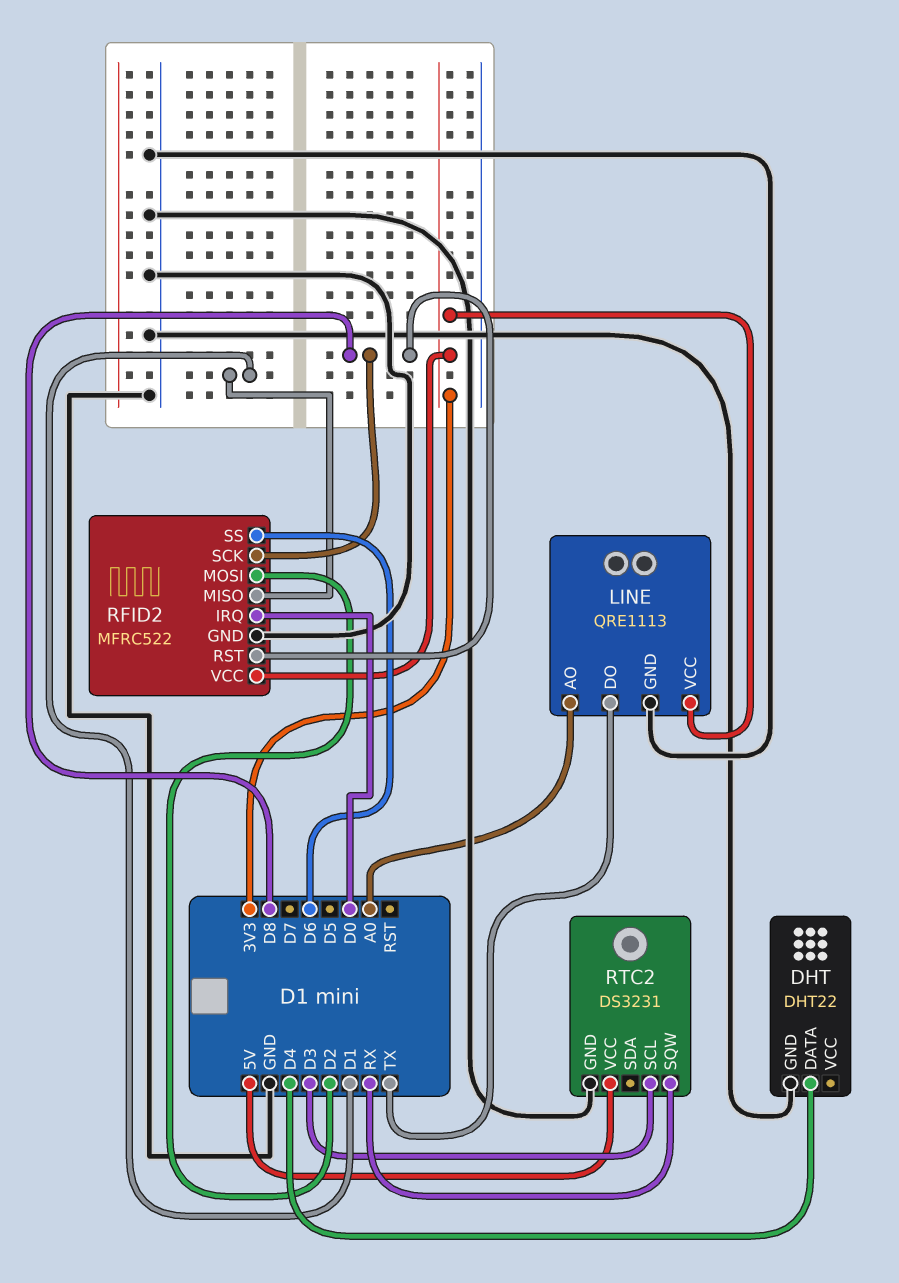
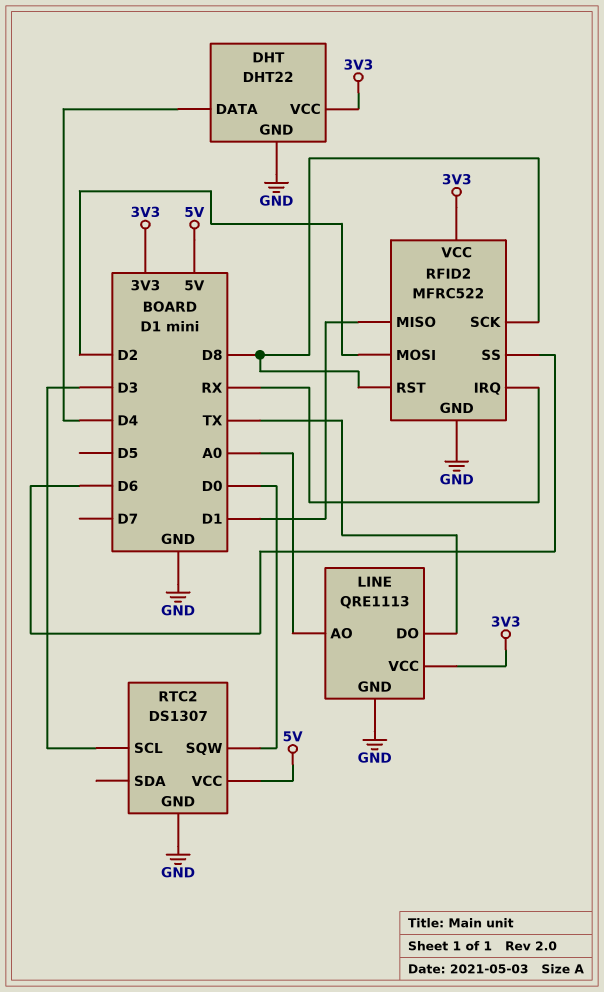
DHT pin VCC: none -> 3V3
RFID2 pin IRQ: D0 -> RX
RTC2: DS3231 -> DS1307
RTC2 pin SQW: RX -> D0

